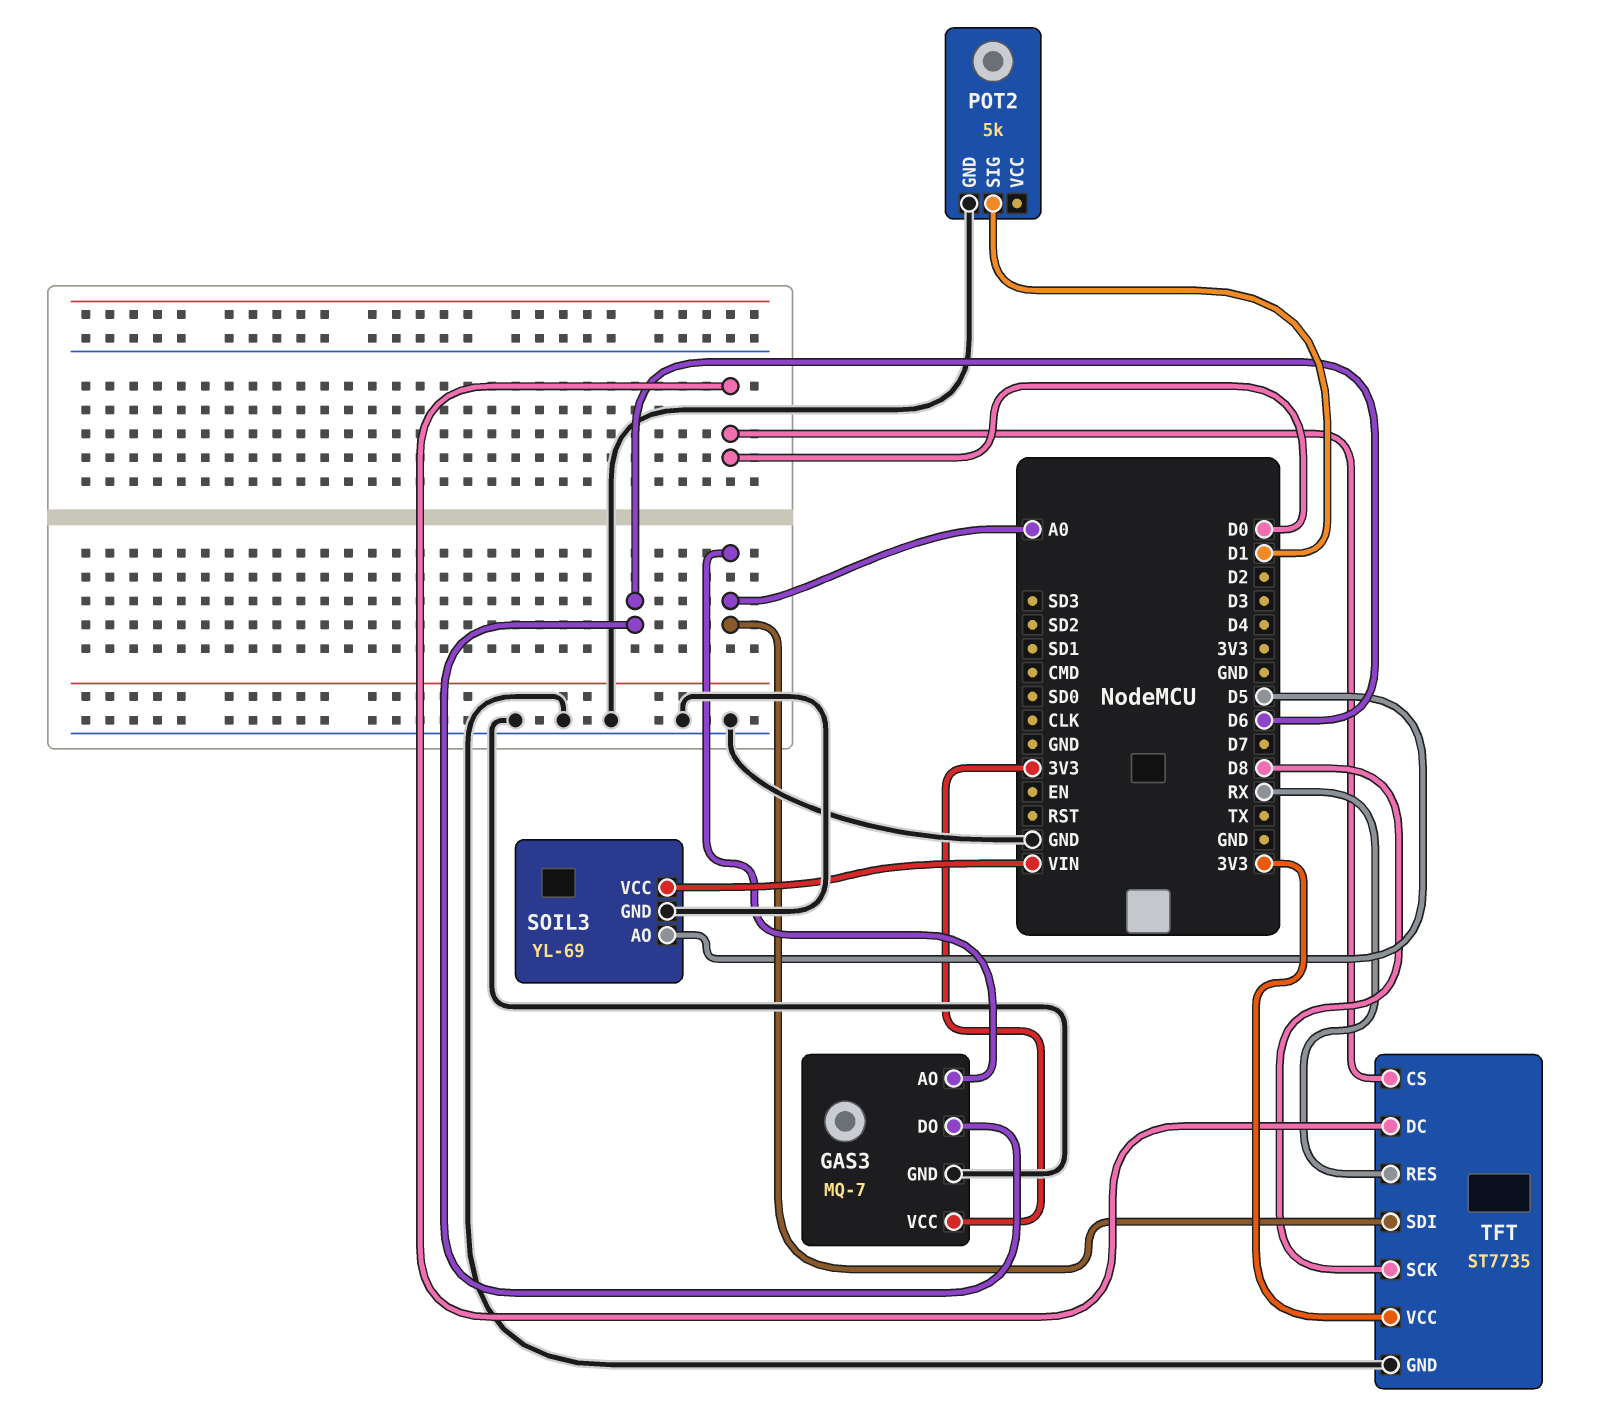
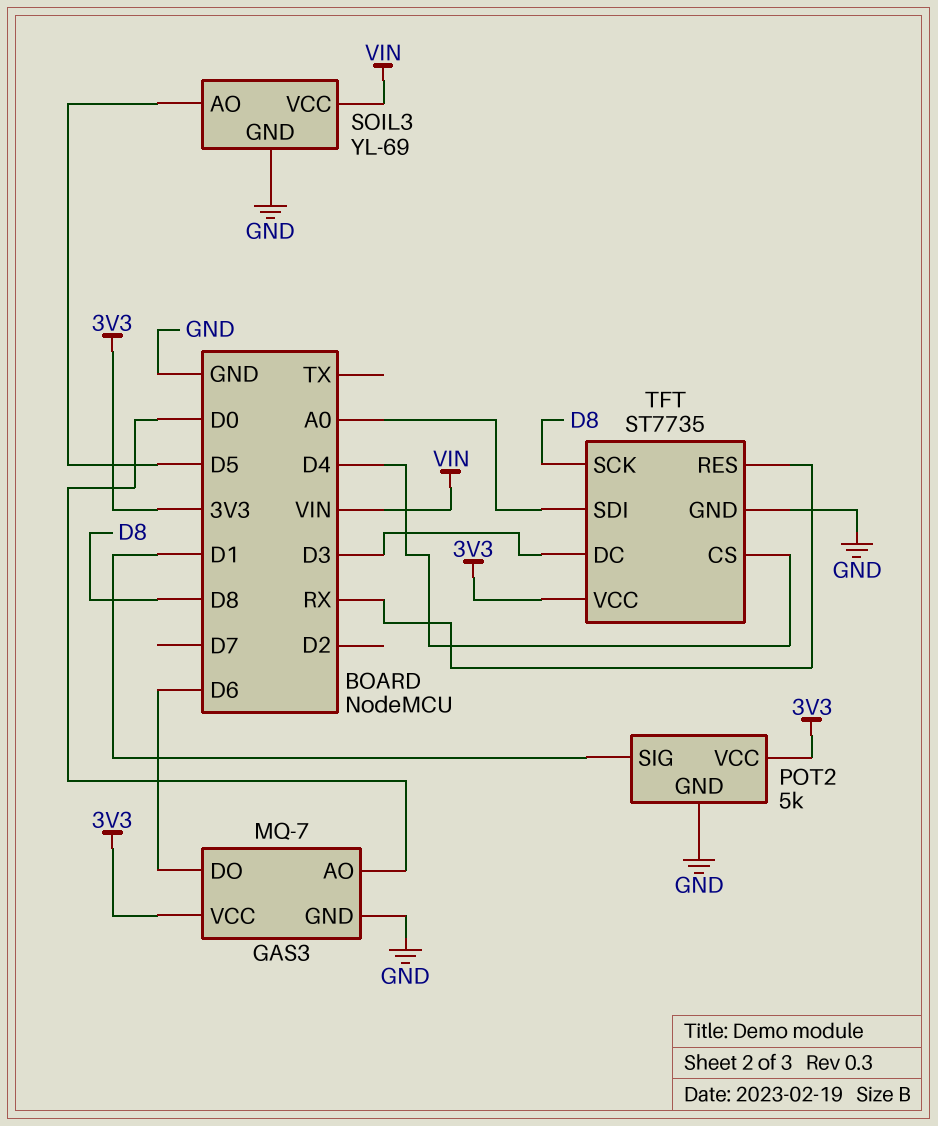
GAS3 pin AO: A0 -> D0
POT2 pin VCC: none -> 3V3
TFT pin CS: D0 -> D4
TFT pin DC: D0 -> D3

